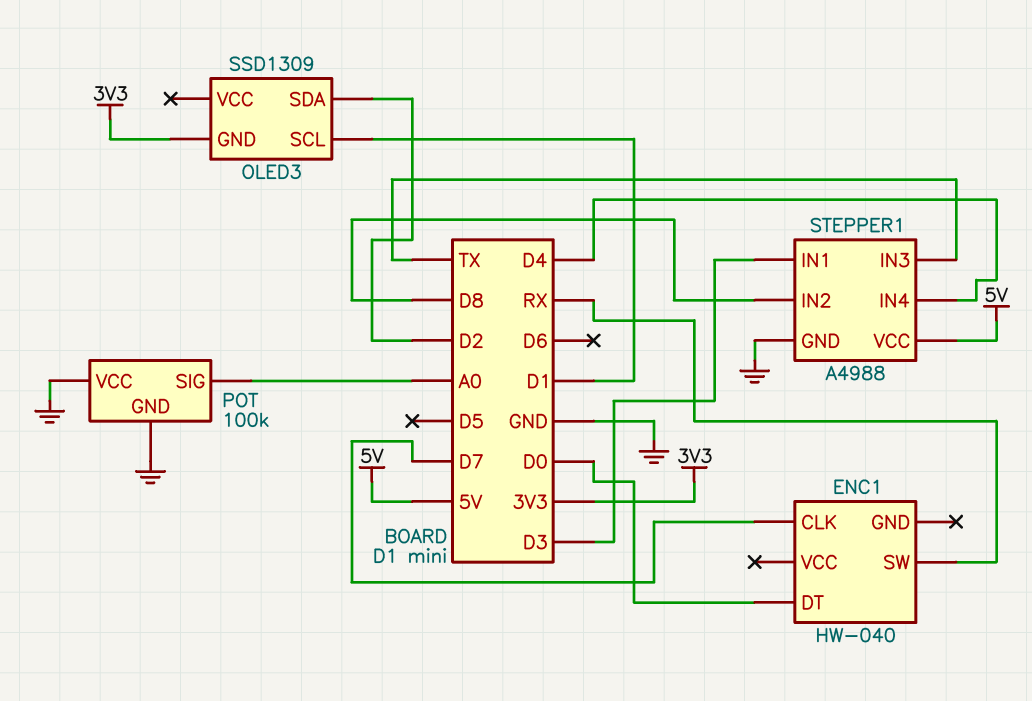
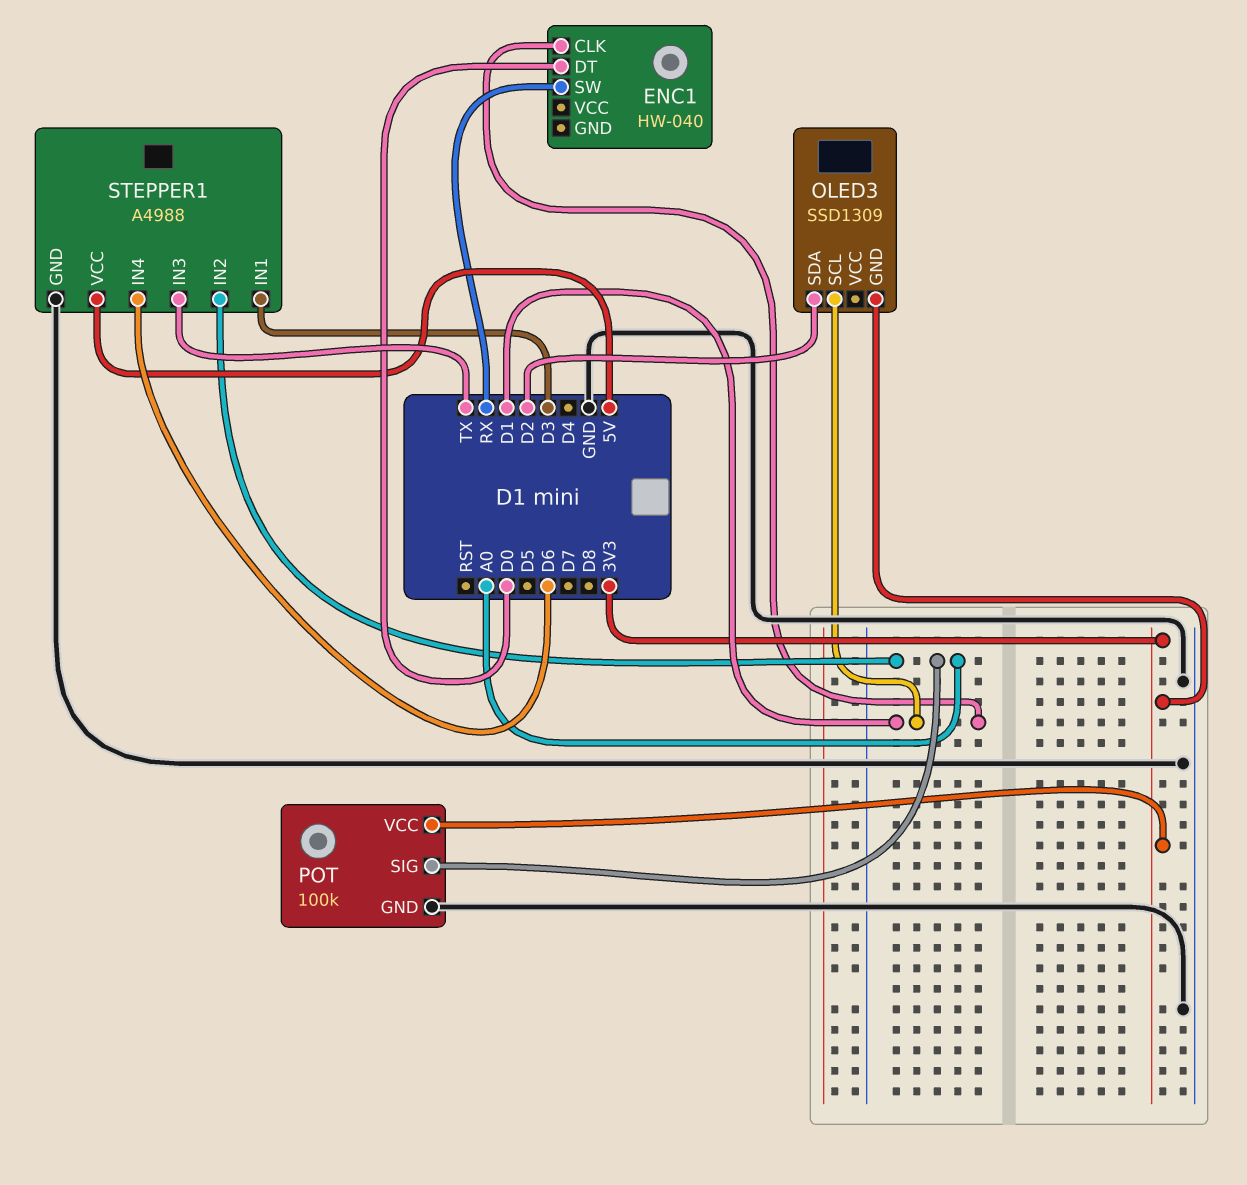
ENC1 pin CLK: D7 -> D1
POT pin VCC: GND -> 3V3
STEPPER1 pin IN2: D8 -> A0
STEPPER1 pin IN4: D4 -> D6

